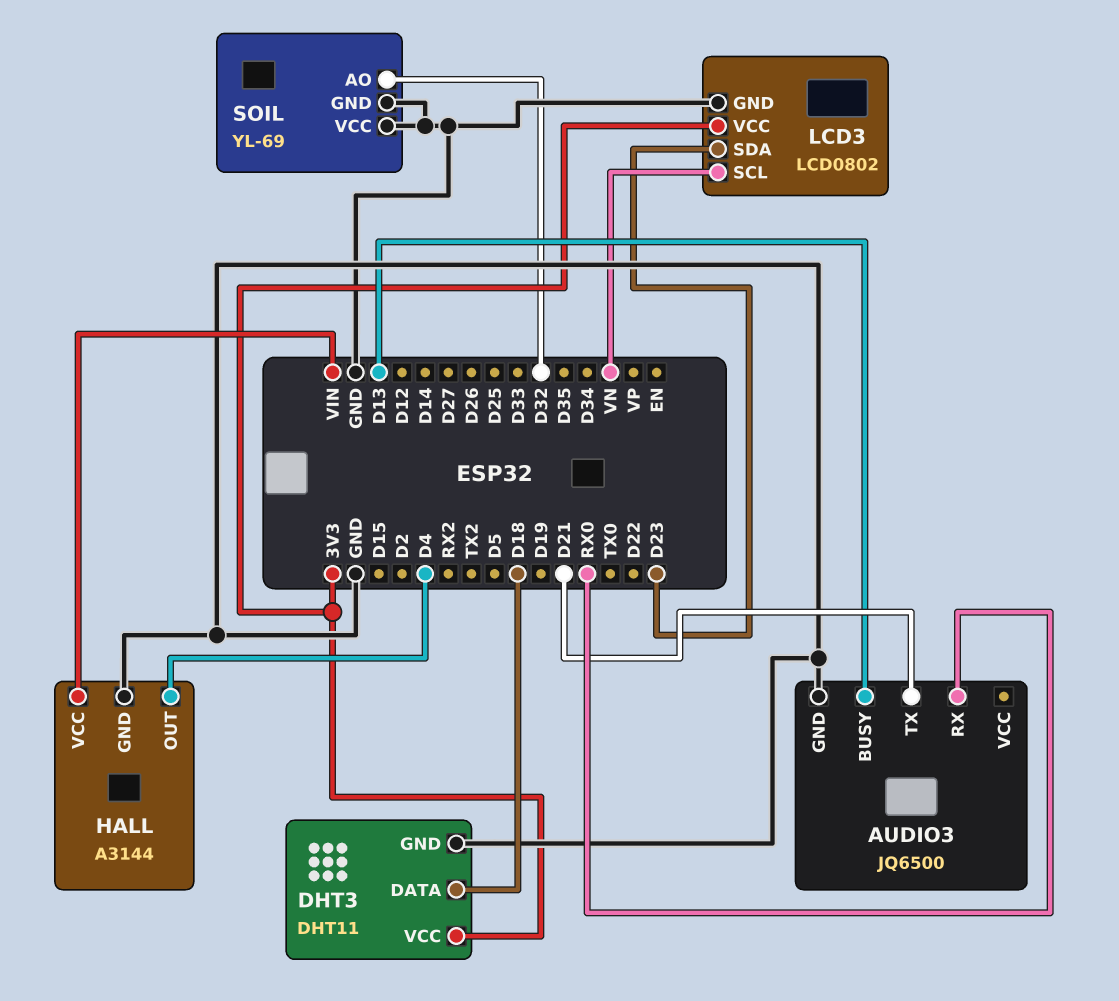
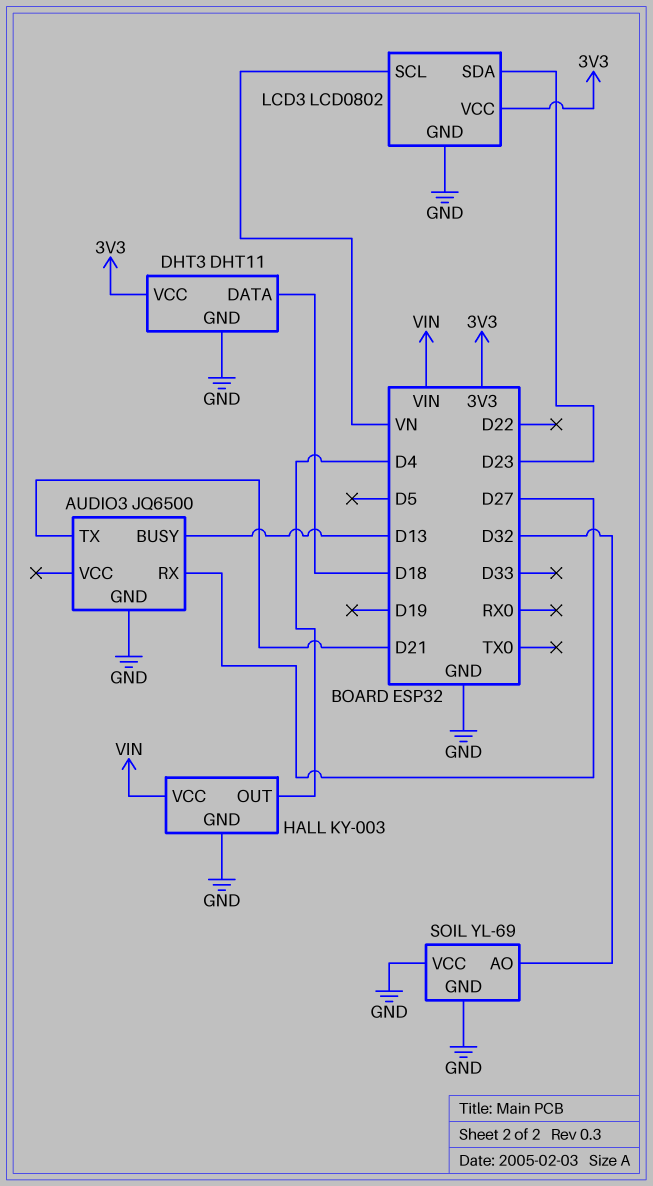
AUDIO3 pin RX: RX0 -> D27
HALL: A3144 -> KY-003

